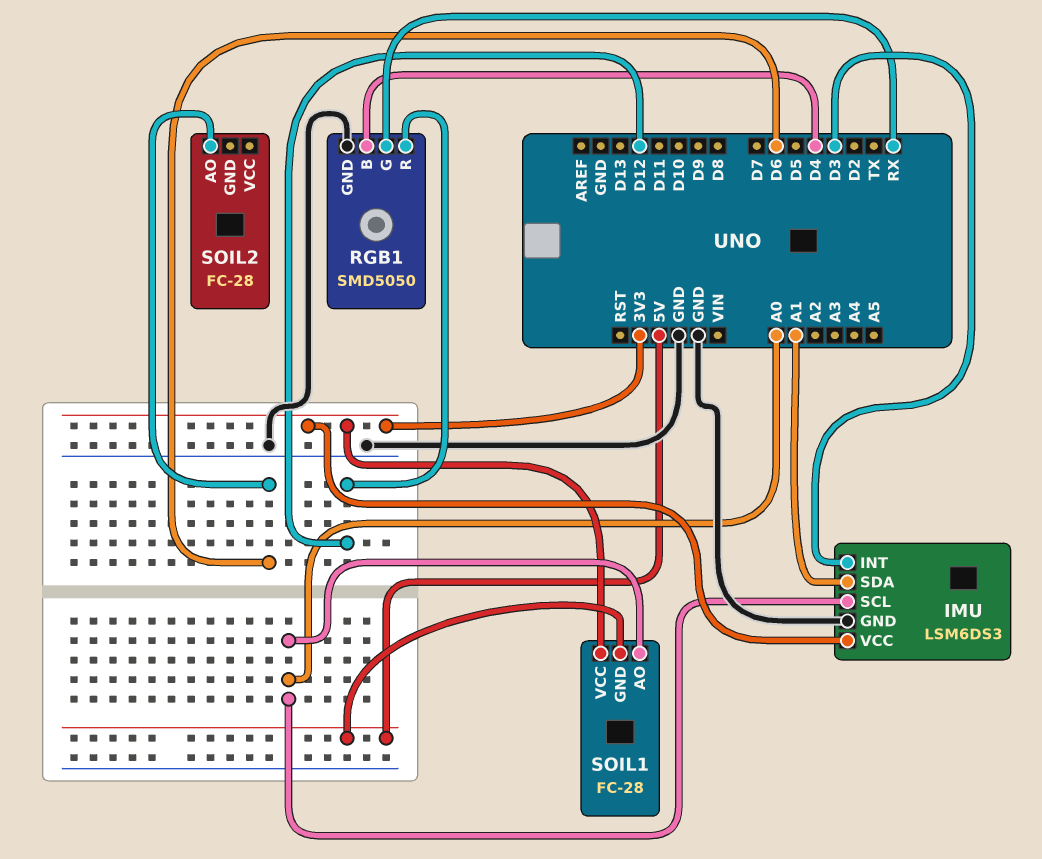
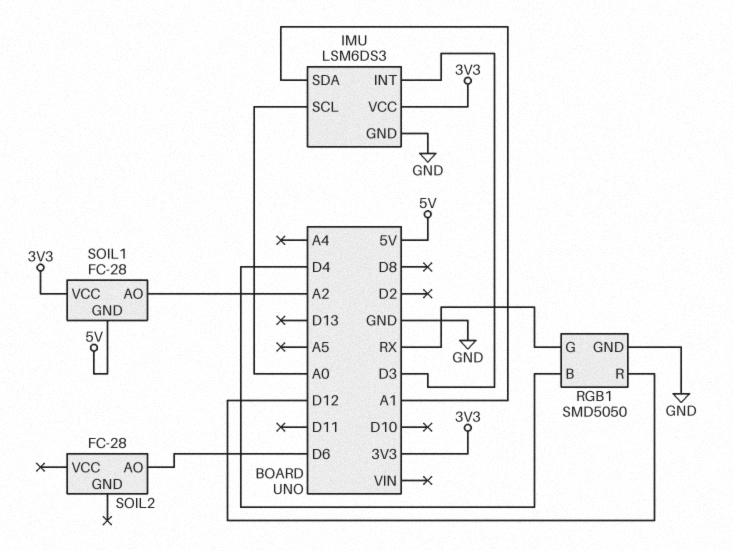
SOIL1 pin AO: A0 -> A2

